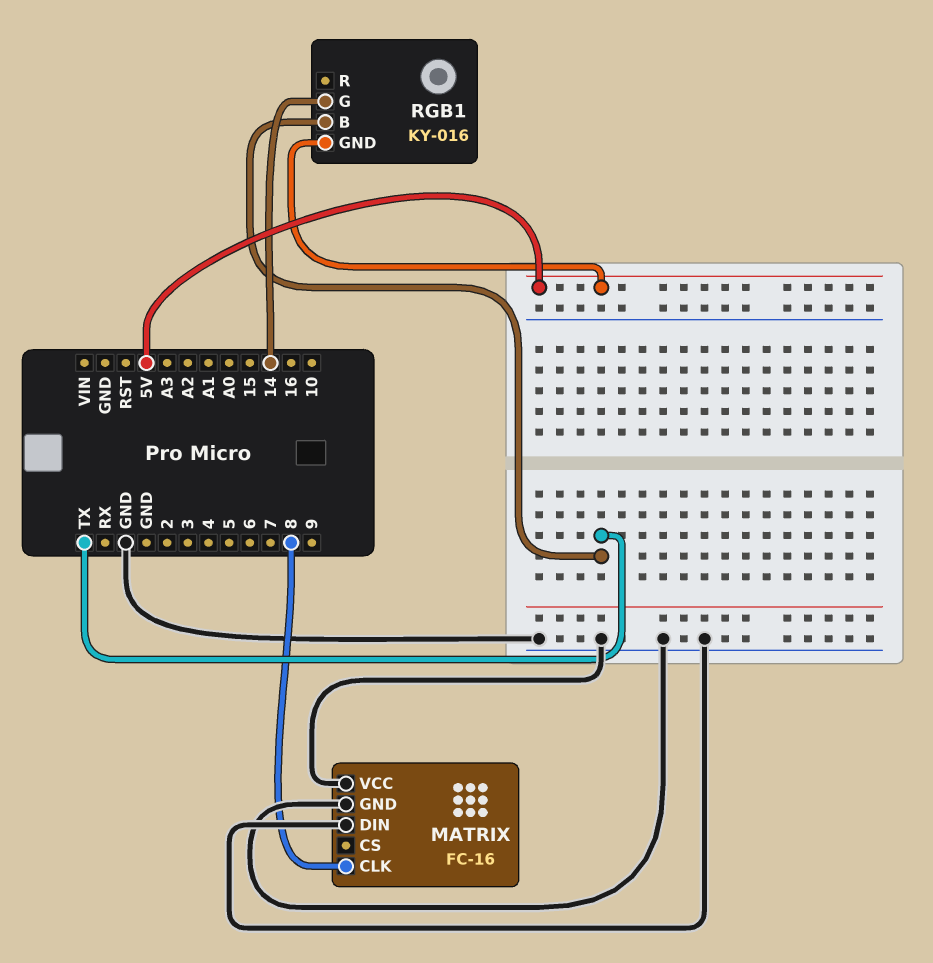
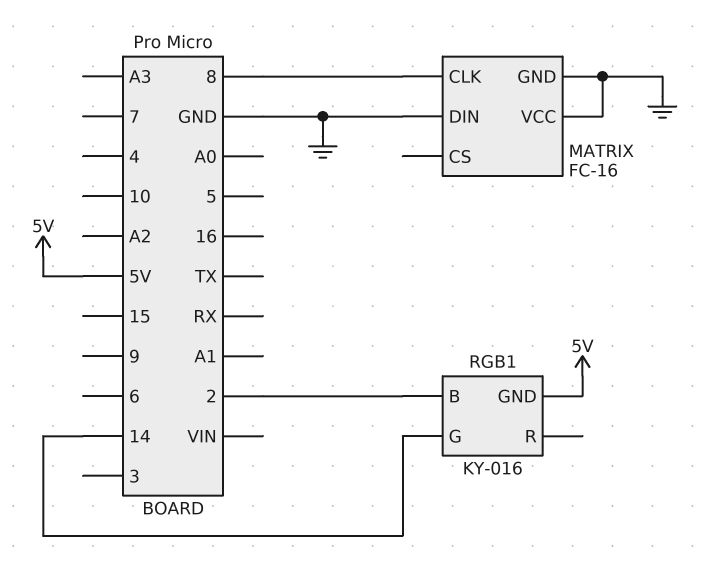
RGB1 pin B: TX -> 2

